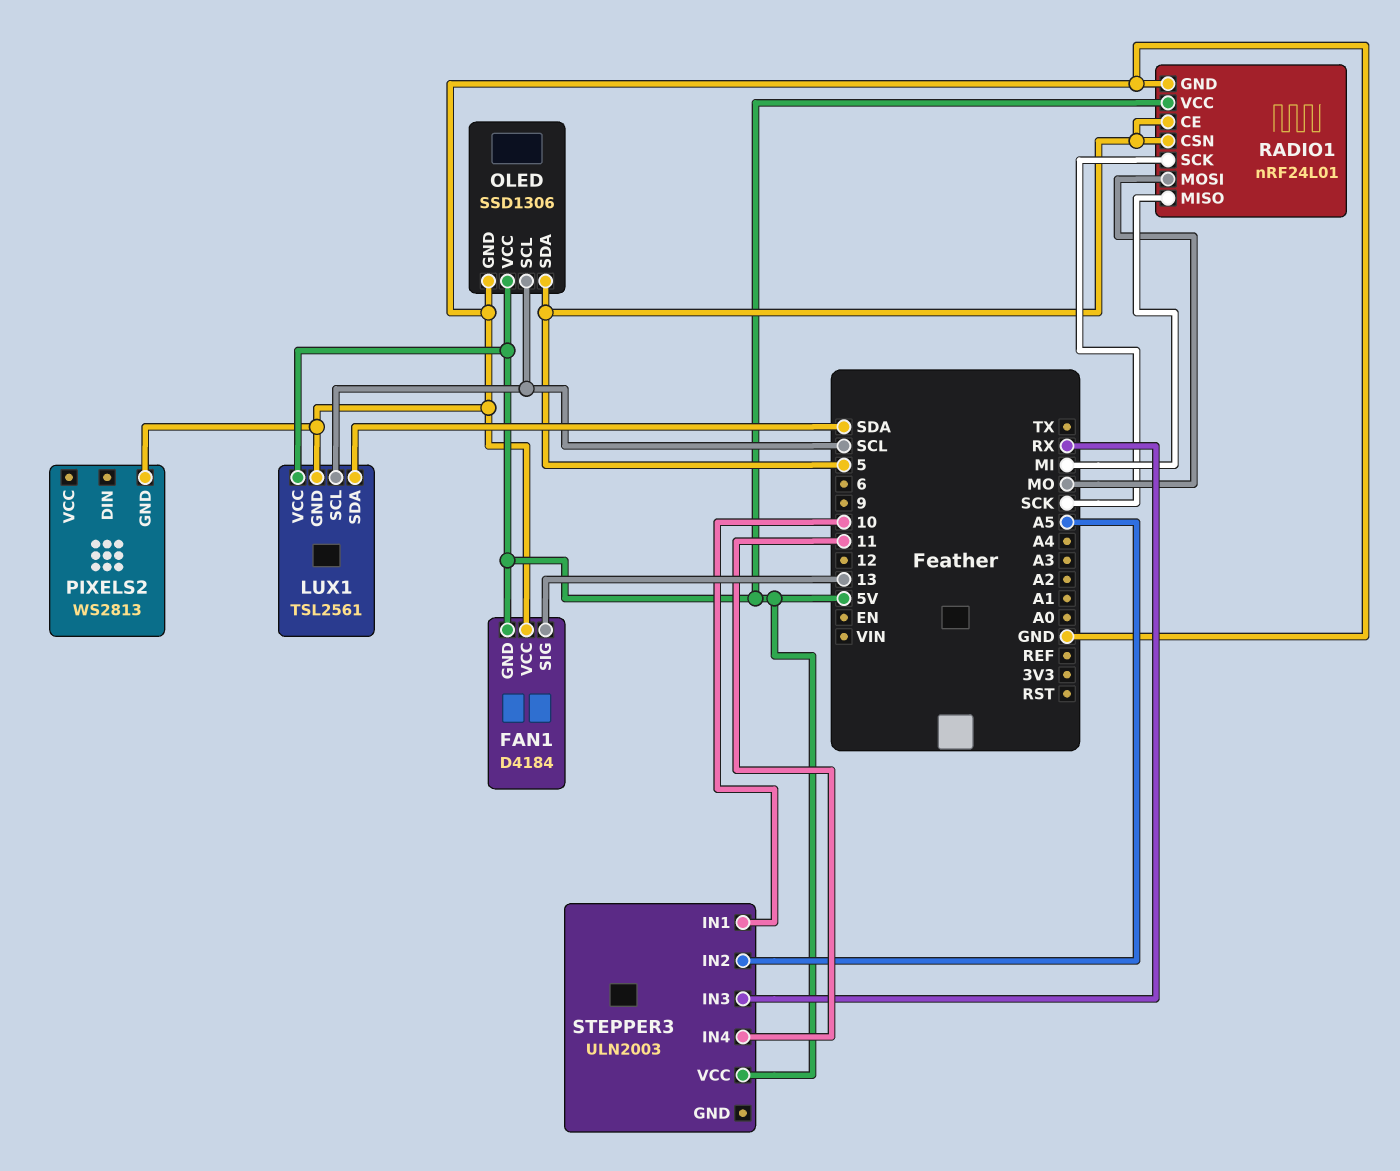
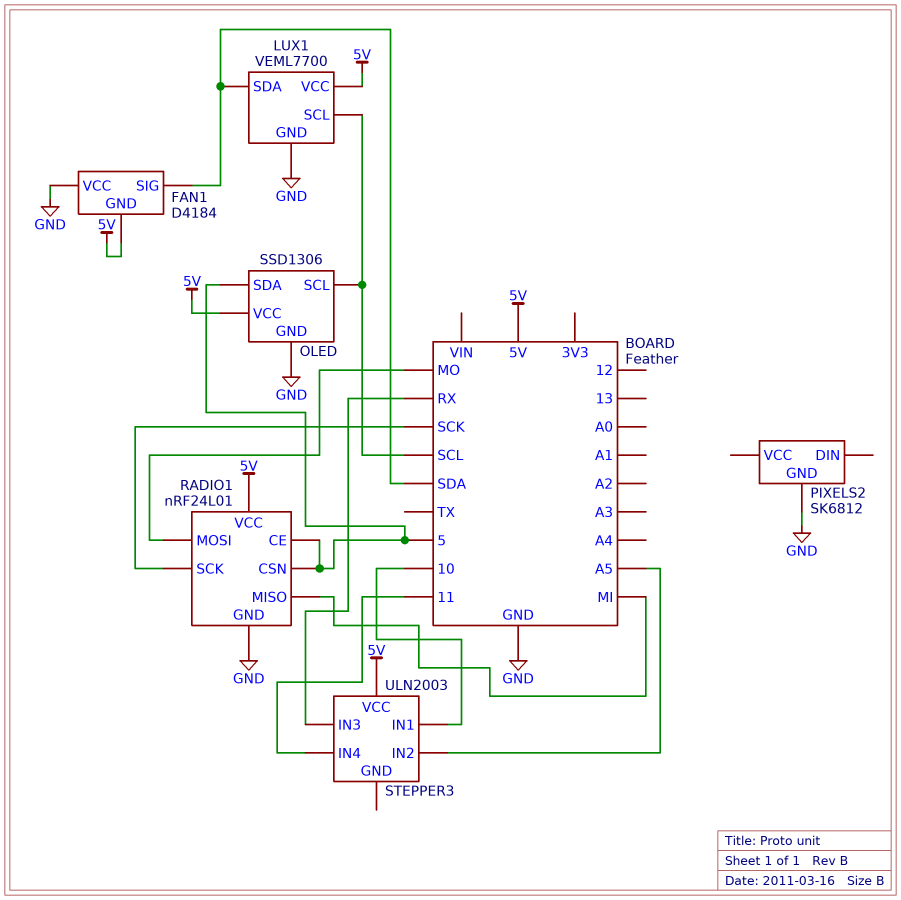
FAN1 pin SIG: 13 -> SDA
LUX1: TSL2561 -> VEML7700
PIXELS2: WS2813 -> SK6812

